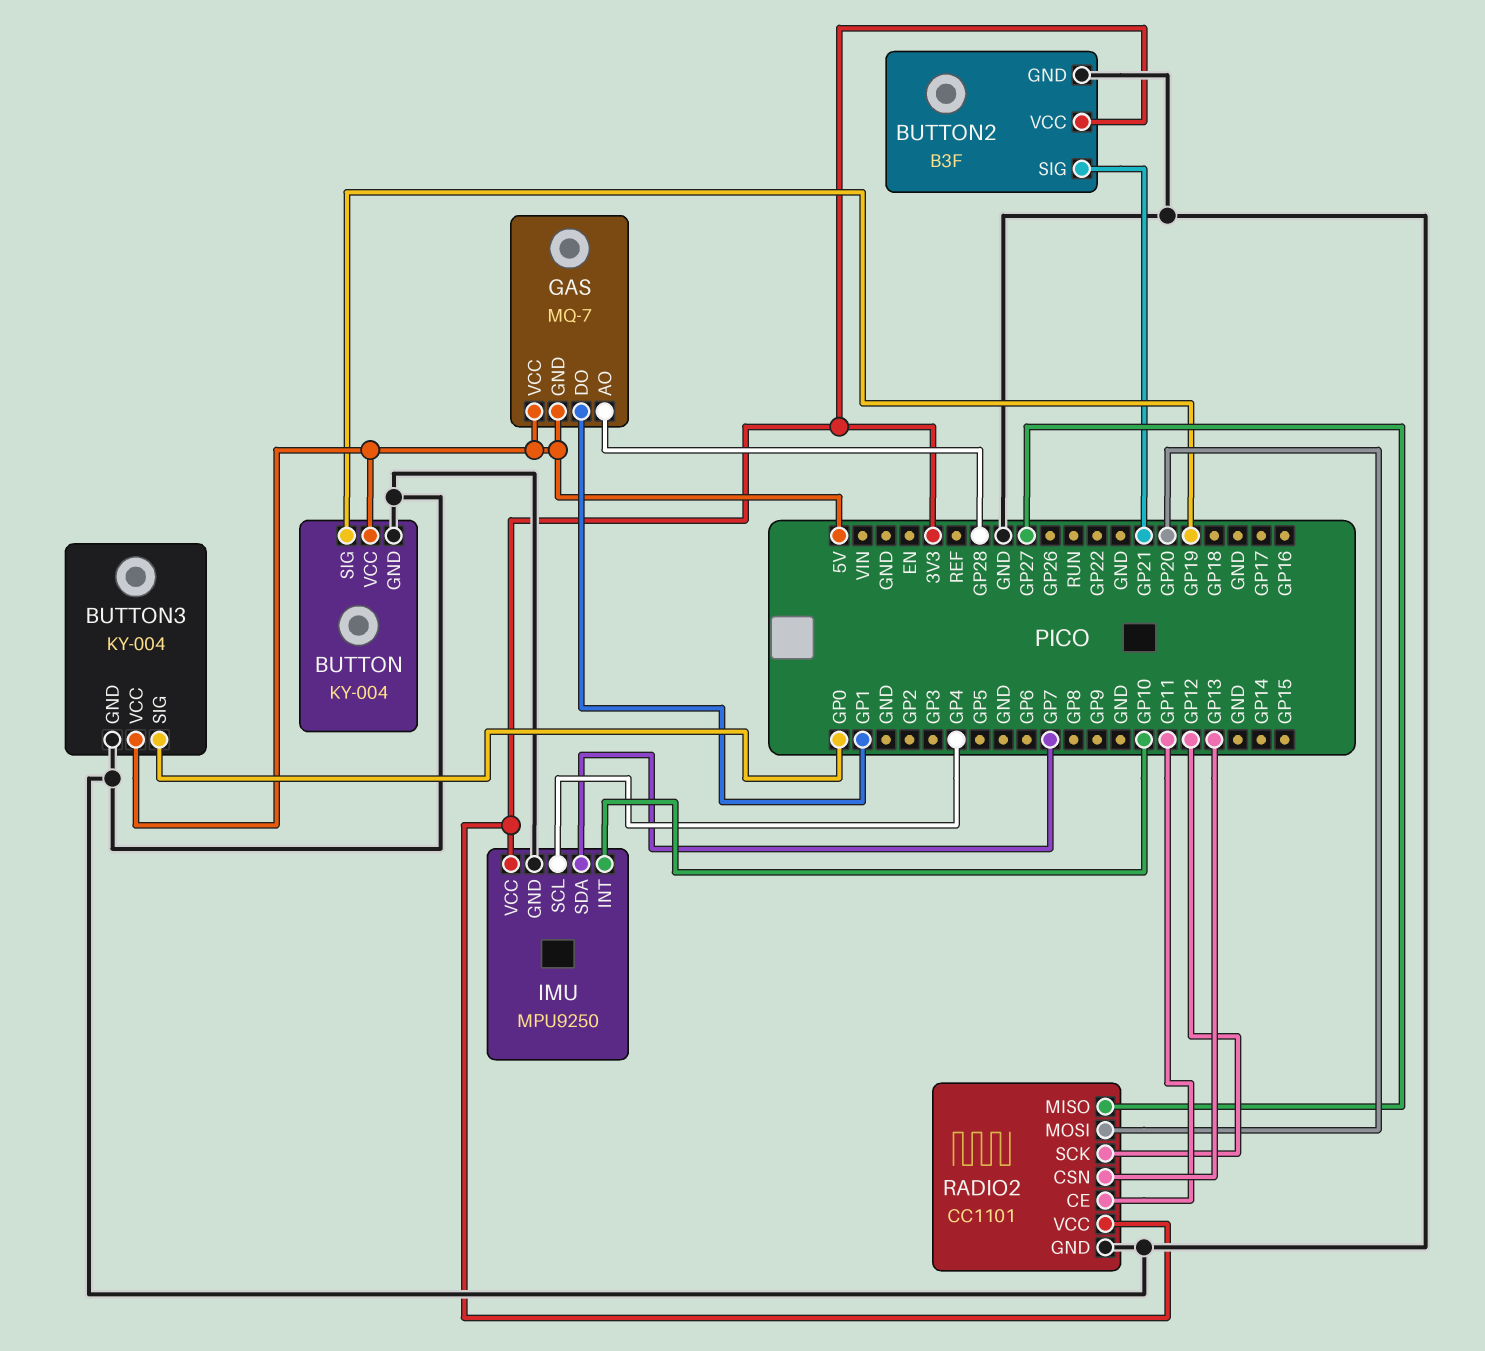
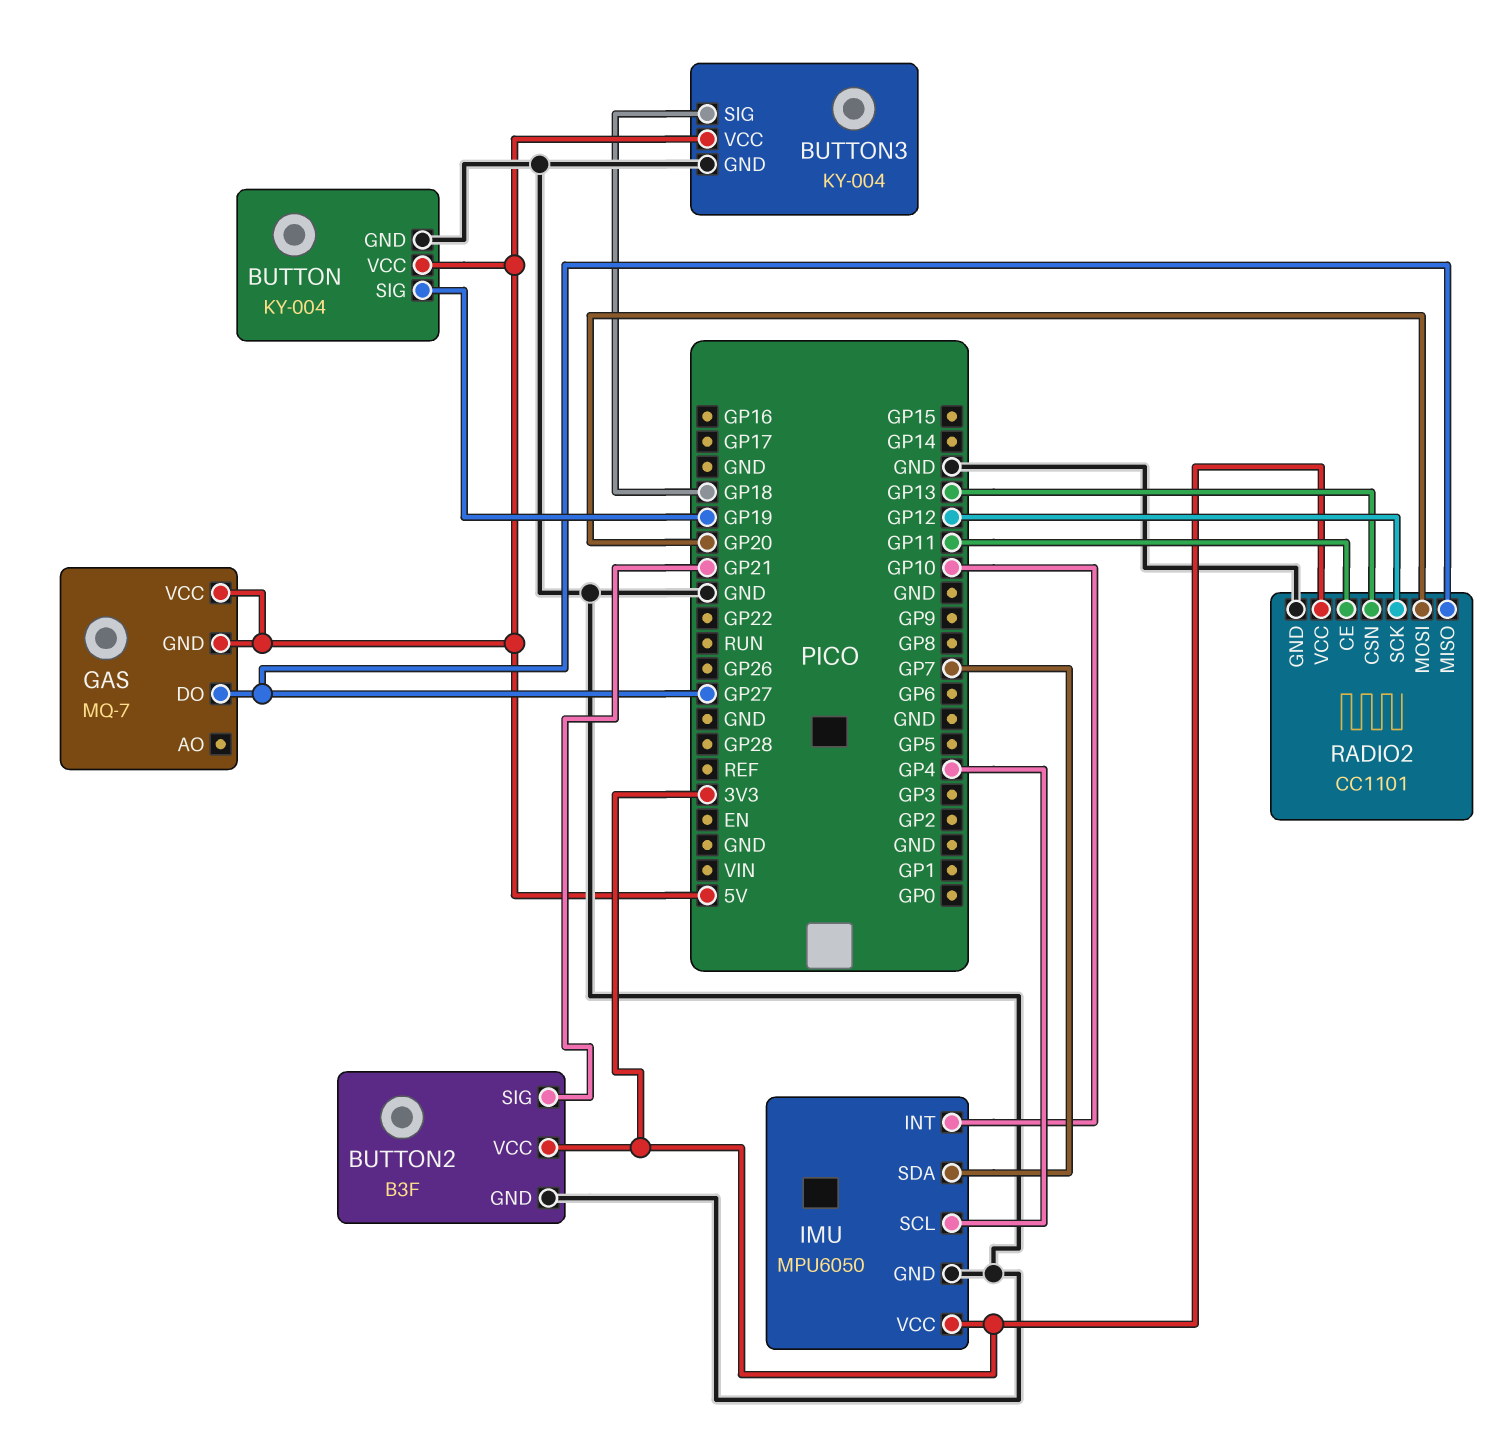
BUTTON3 pin SIG: GP0 -> GP18
GAS pin AO: GP28 -> none
GAS pin DO: GP1 -> GP27
IMU: MPU9250 -> MPU6050

